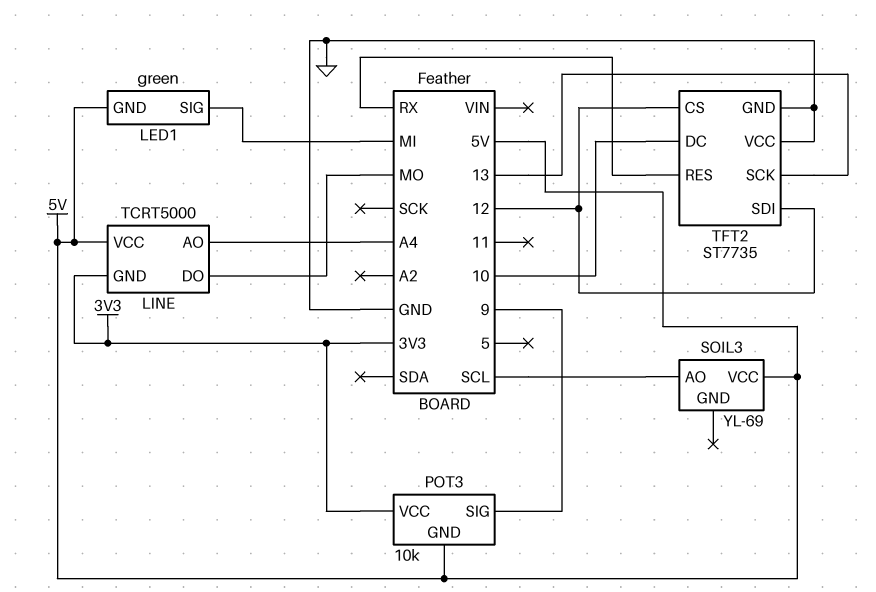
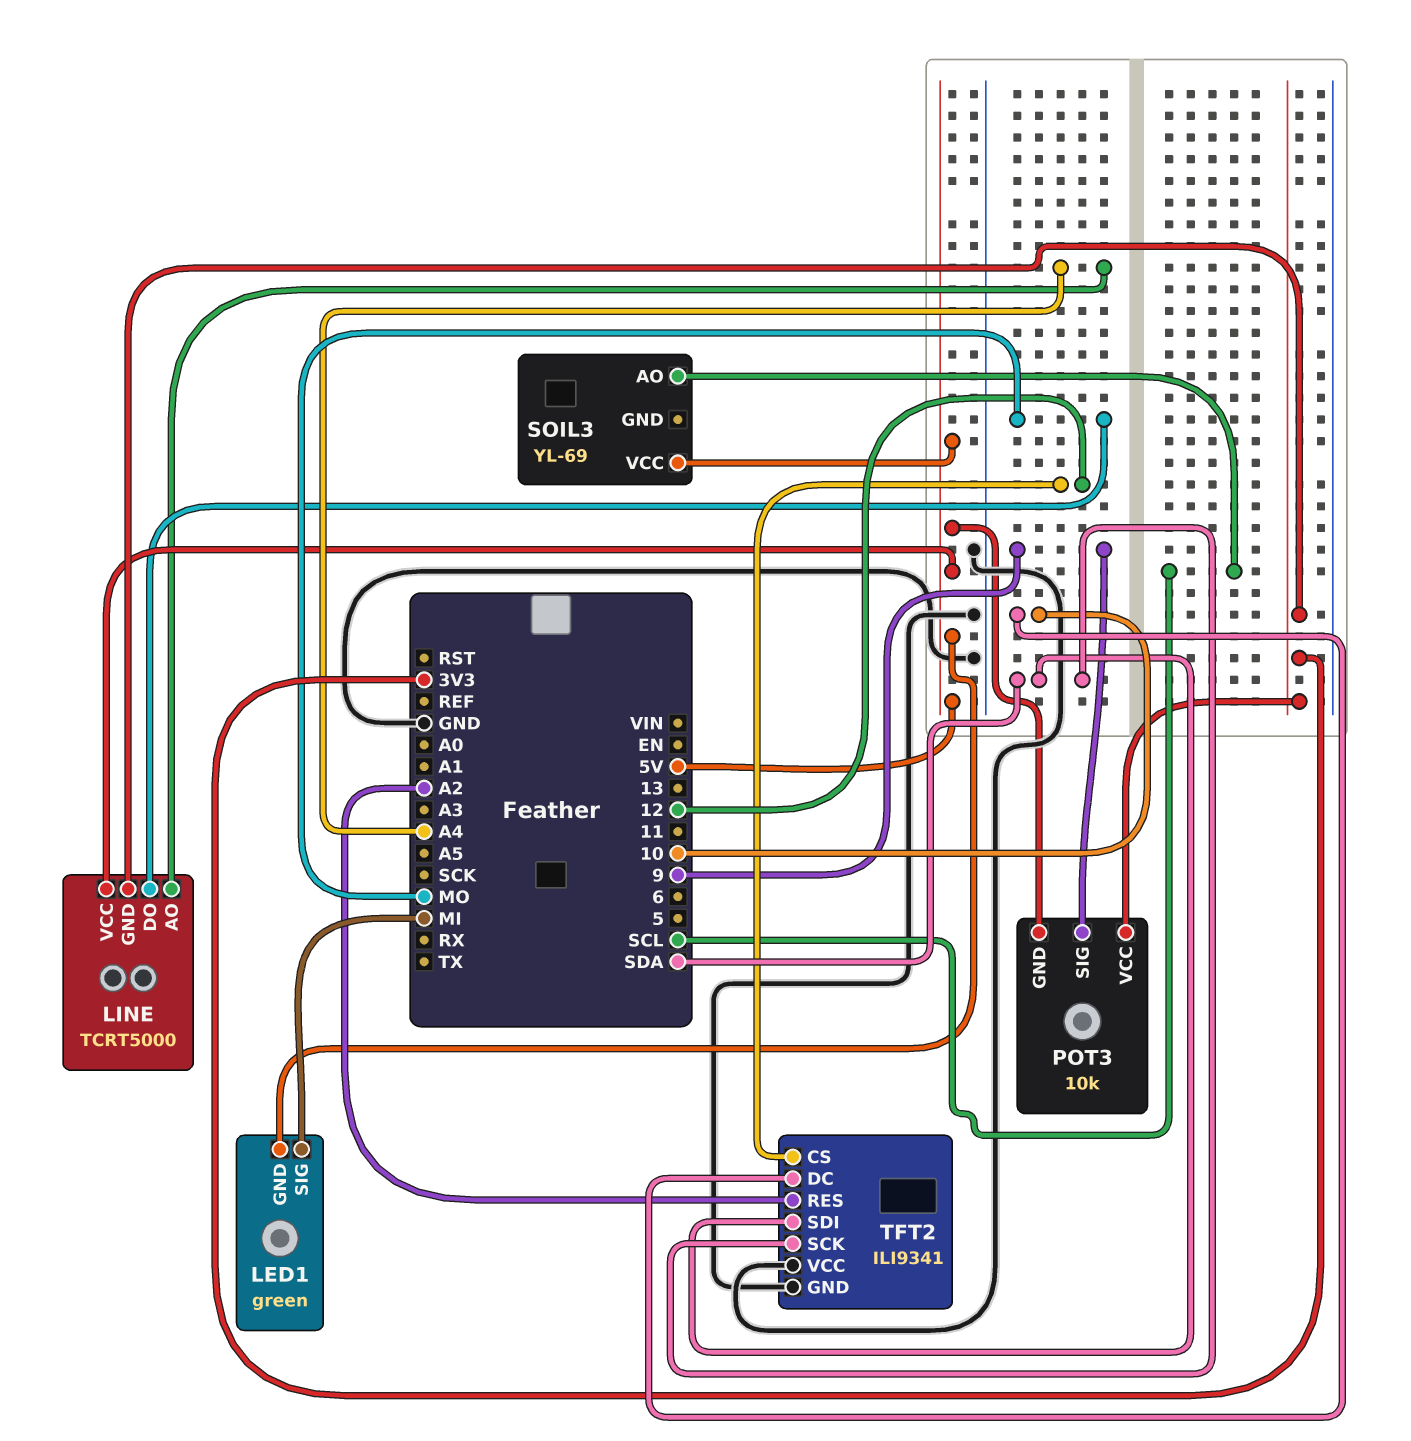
TFT2: ST7735 -> ILI9341
TFT2 pin RES: RX -> A2
TFT2 pin SCK: 13 -> SDA
TFT2 pin SDI: 12 -> SDA

